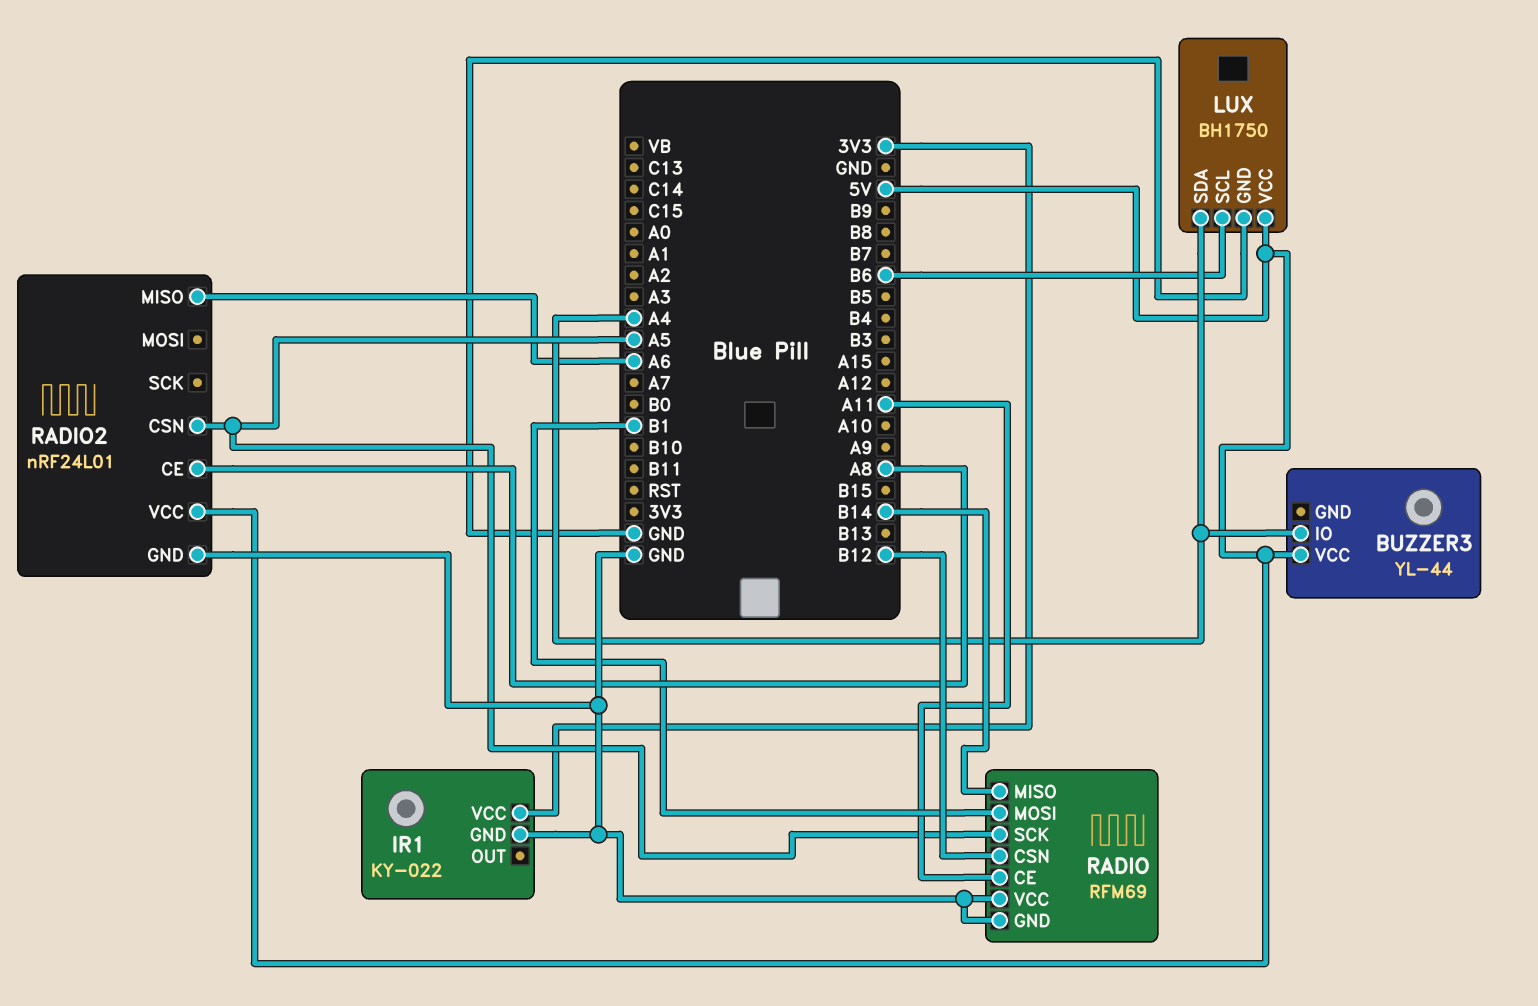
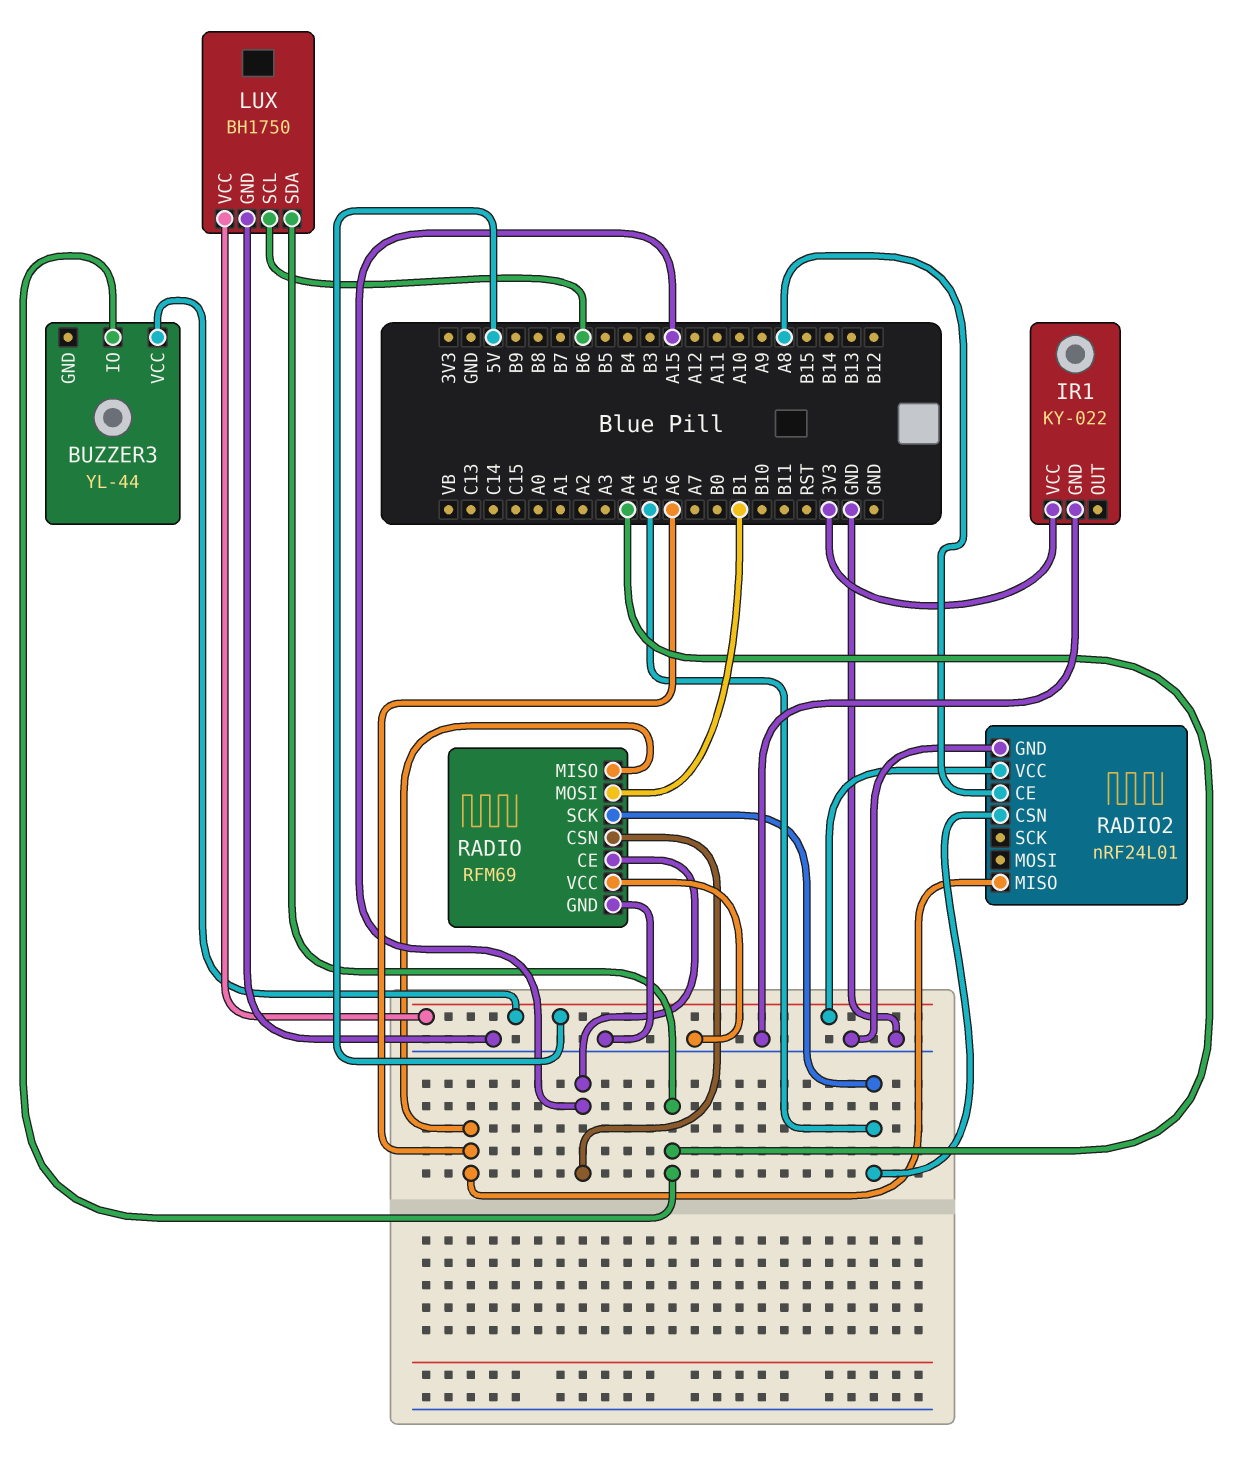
RADIO pin CE: A11 -> A15
RADIO pin CSN: B12 -> A15
RADIO pin MISO: B14 -> A6

